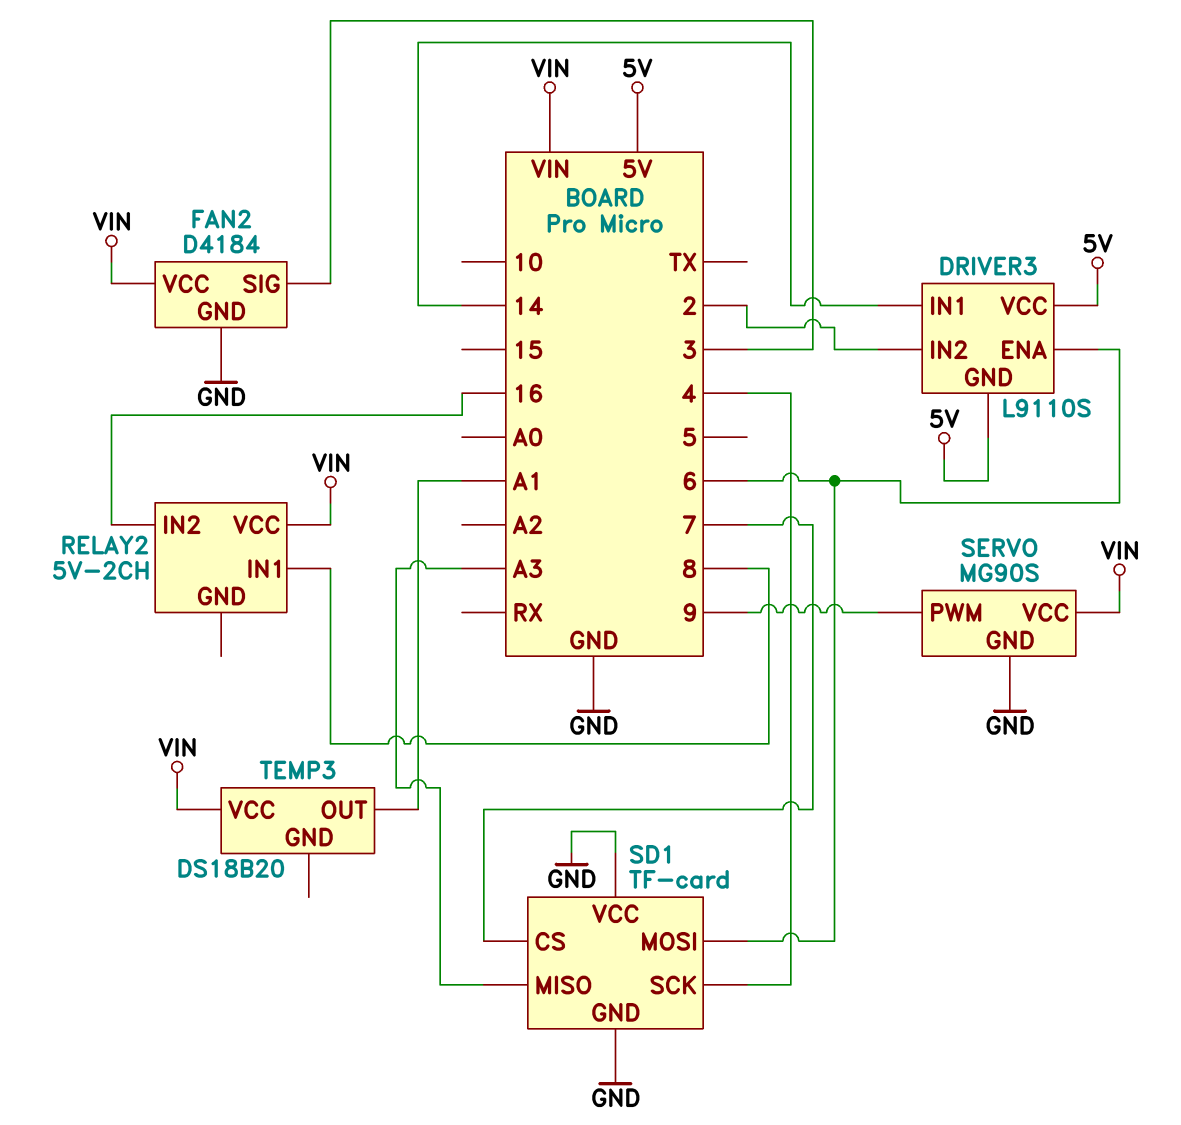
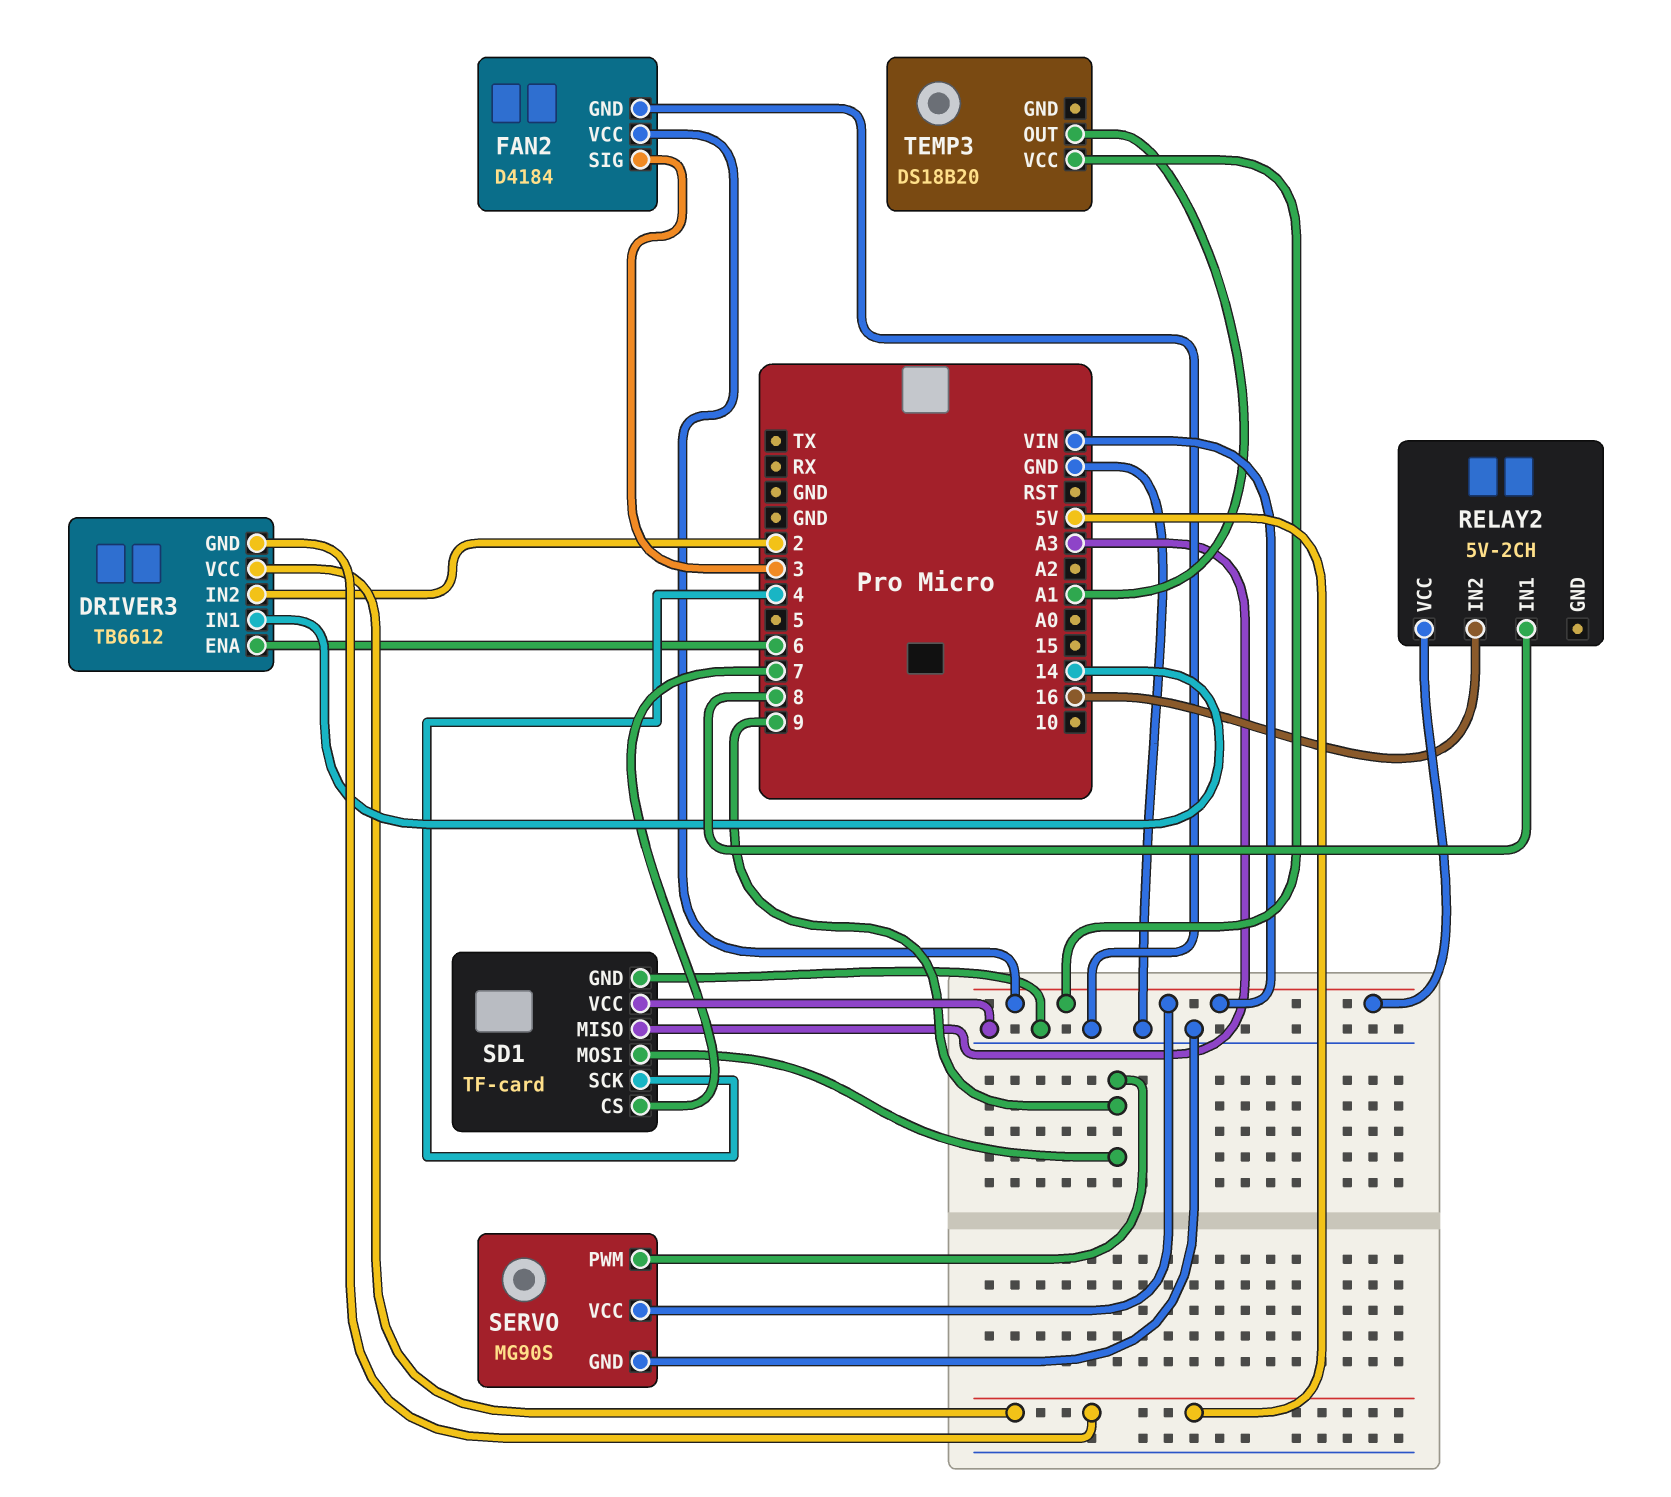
DRIVER3: L9110S -> TB6612
SD1 pin MOSI: 6 -> 9

